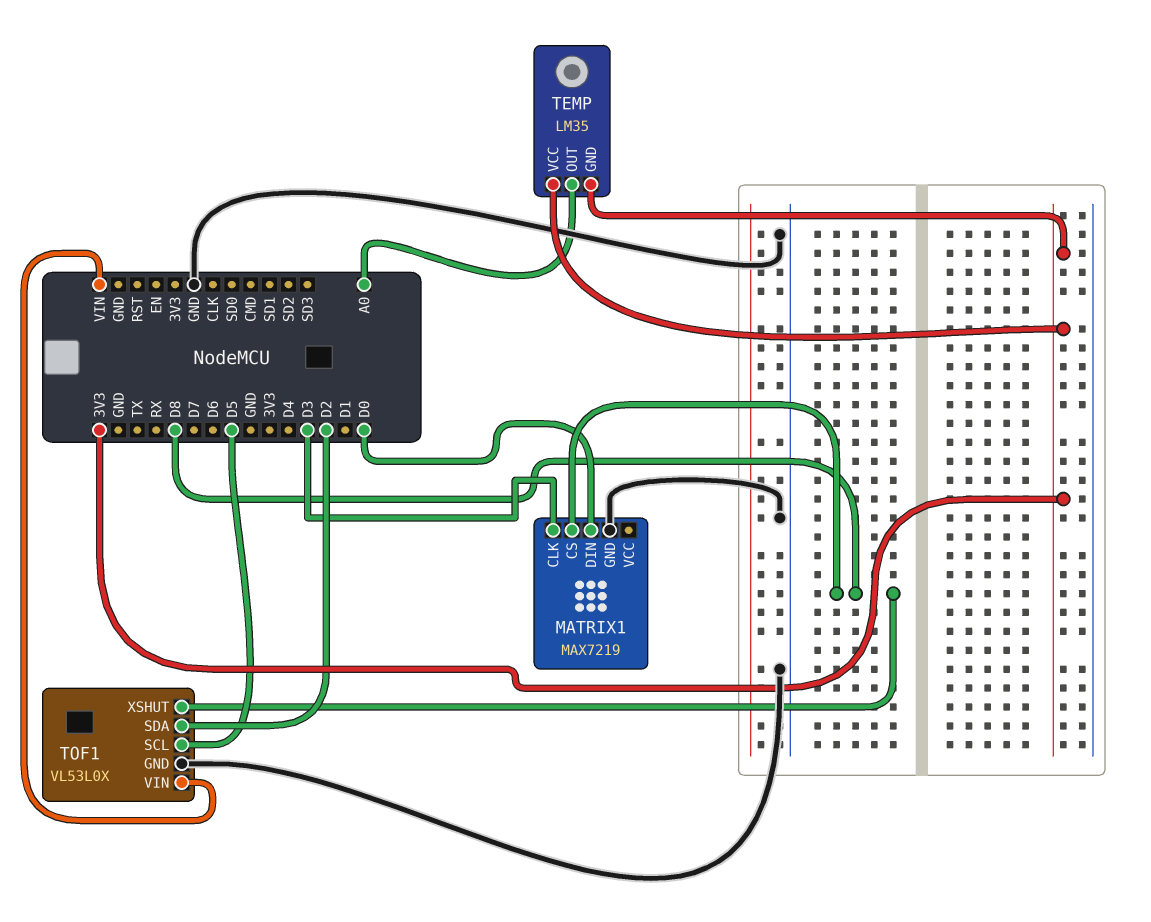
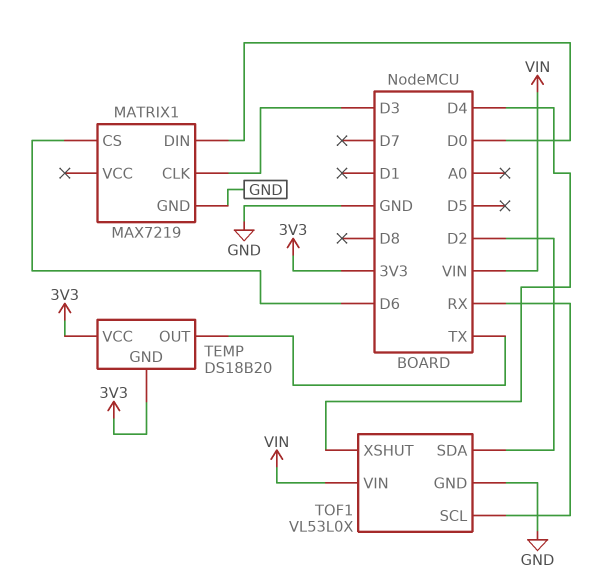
MATRIX1 pin CS: D8 -> D6
TEMP: LM35 -> DS18B20
TEMP pin OUT: A0 -> TX
TOF1 pin SCL: D5 -> RX
TOF1 pin XSHUT: D8 -> D4

